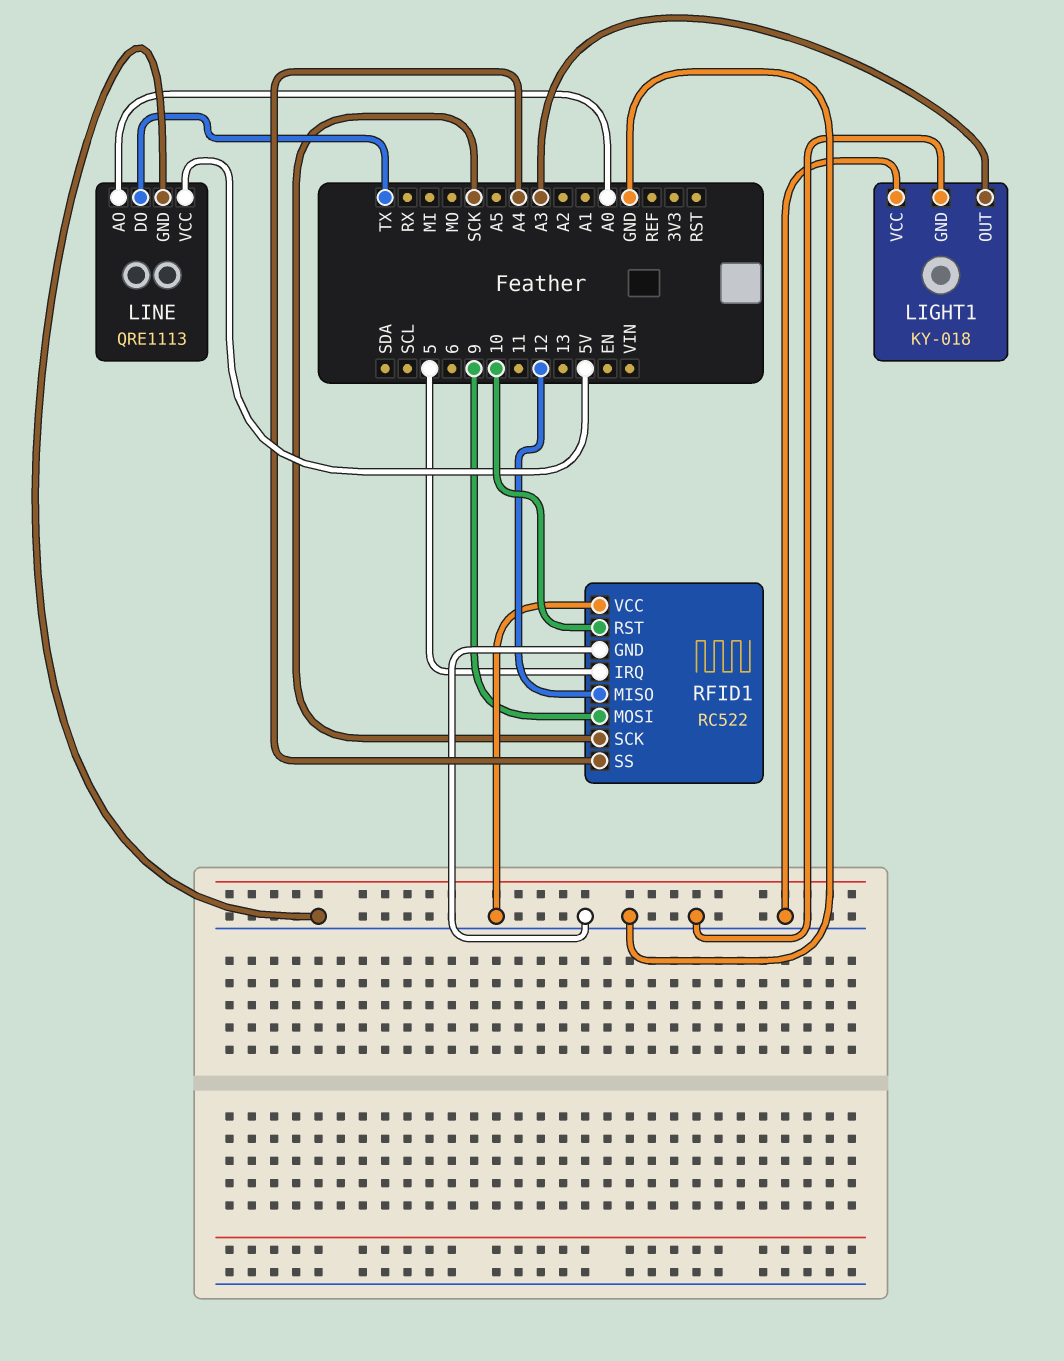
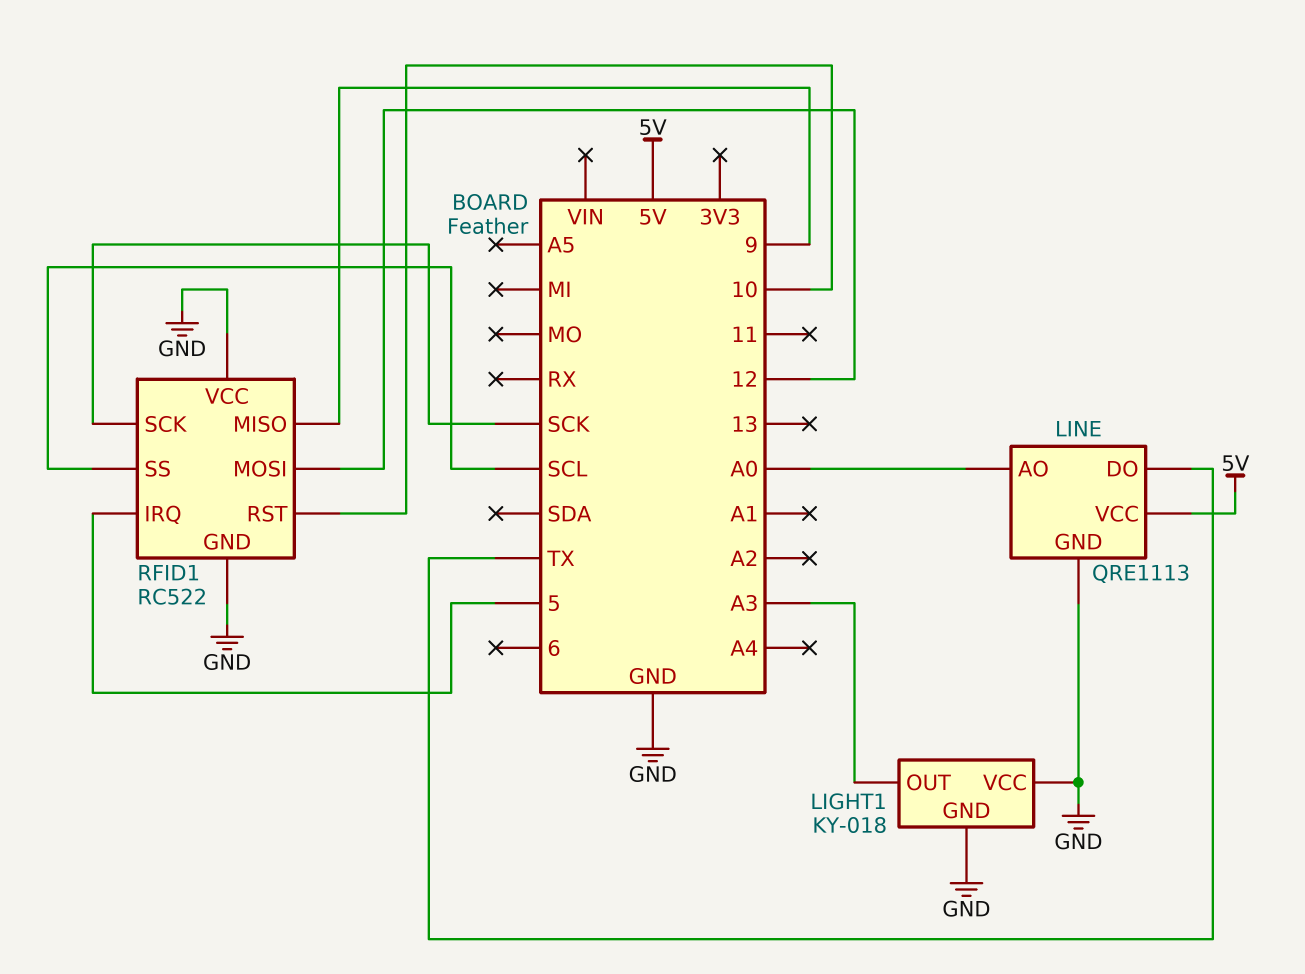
RFID1 pin MISO: 12 -> 9
RFID1 pin MOSI: 9 -> 12
RFID1 pin SS: A4 -> SCL

